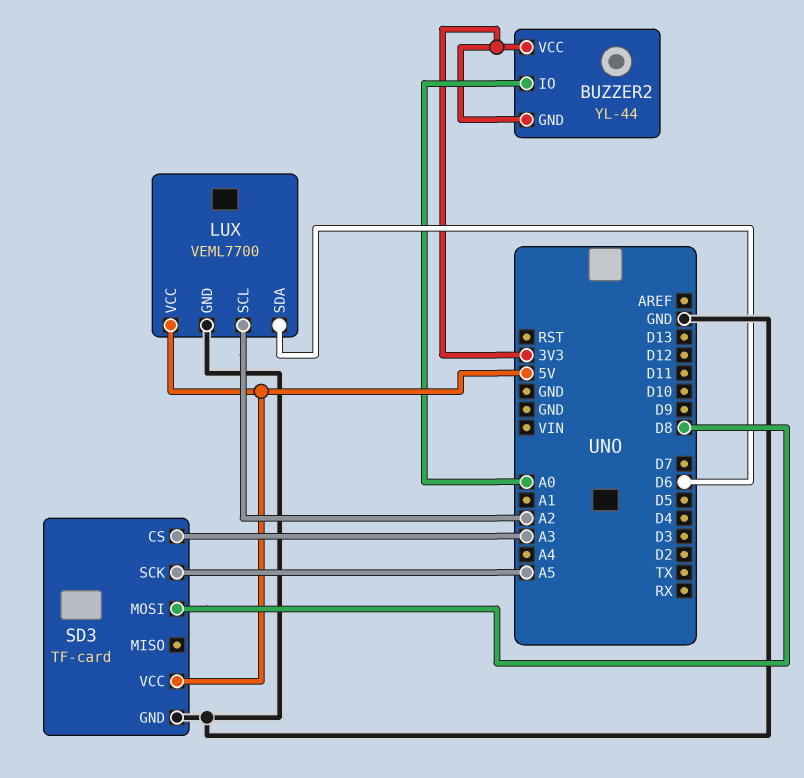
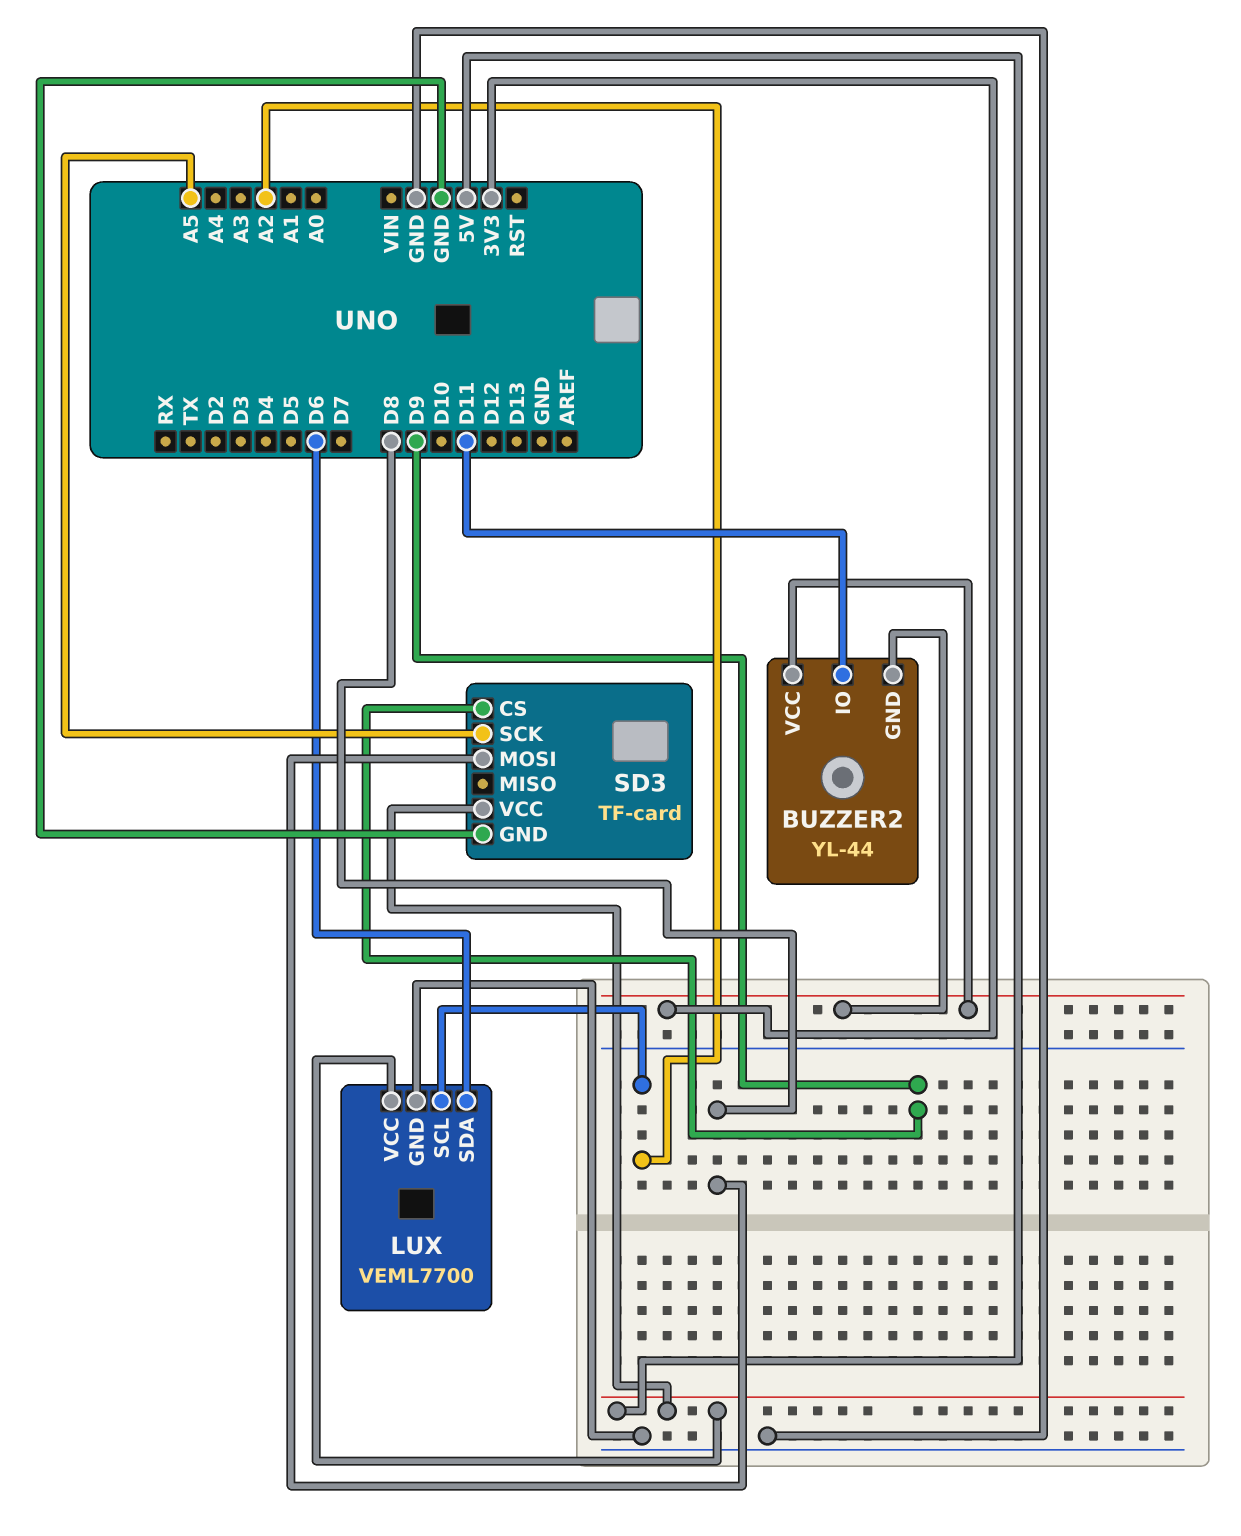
BUZZER2 pin IO: A0 -> D11
SD3 pin CS: A3 -> D9

